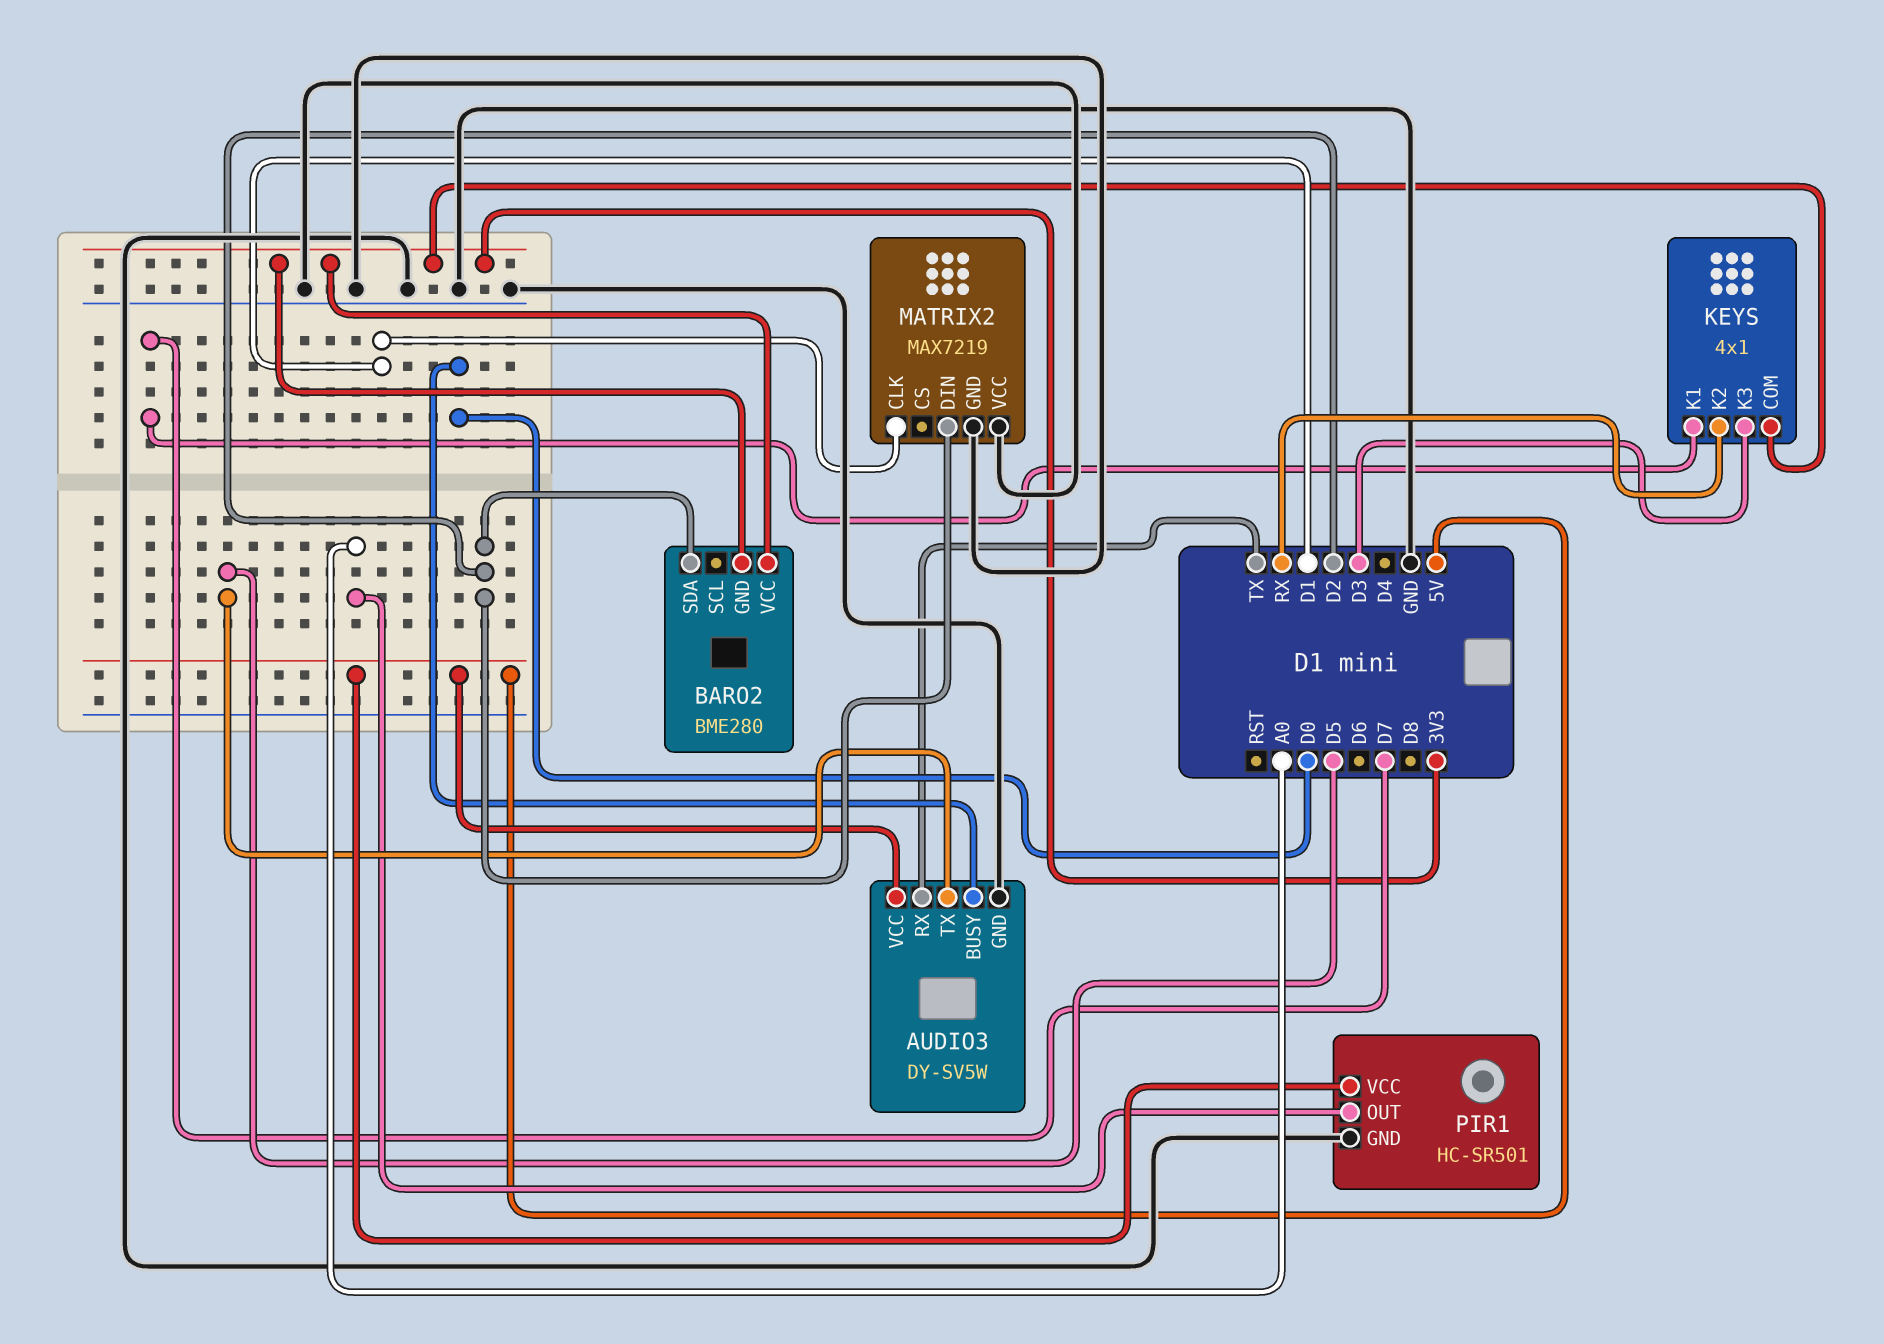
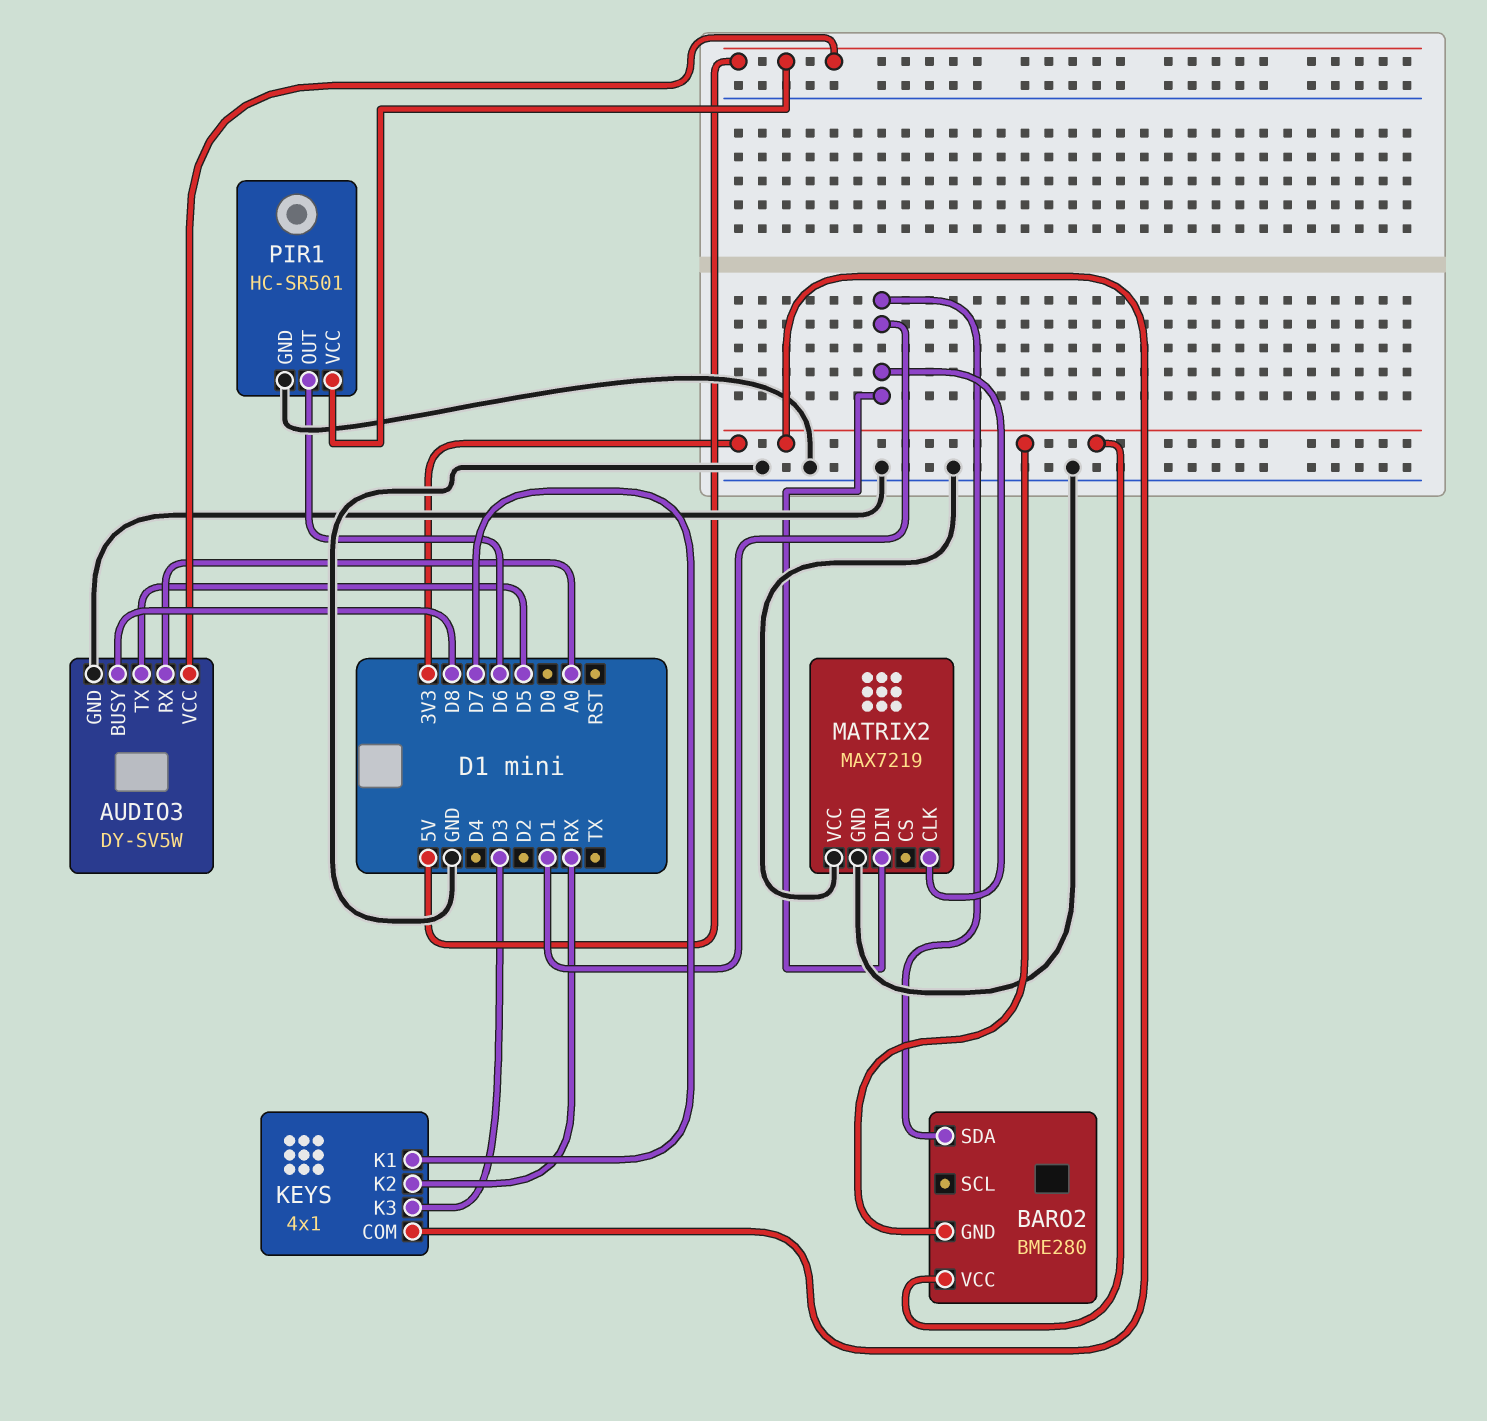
AUDIO3 pin BUSY: D0 -> D8
AUDIO3 pin RX: TX -> A0
BARO2 pin SDA: D2 -> D1
MATRIX2 pin DIN: D2 -> D1
PIR1 pin OUT: A0 -> D6

